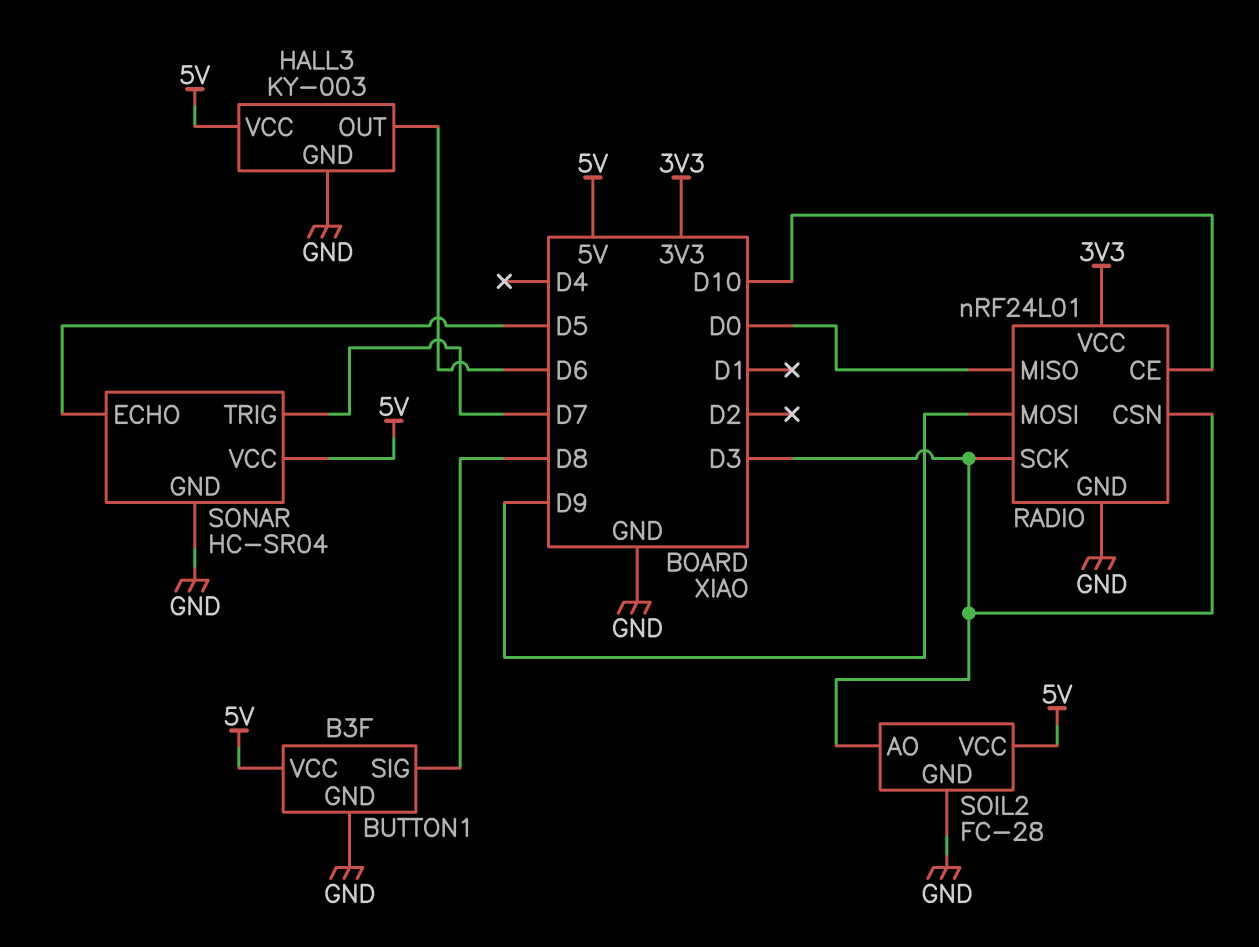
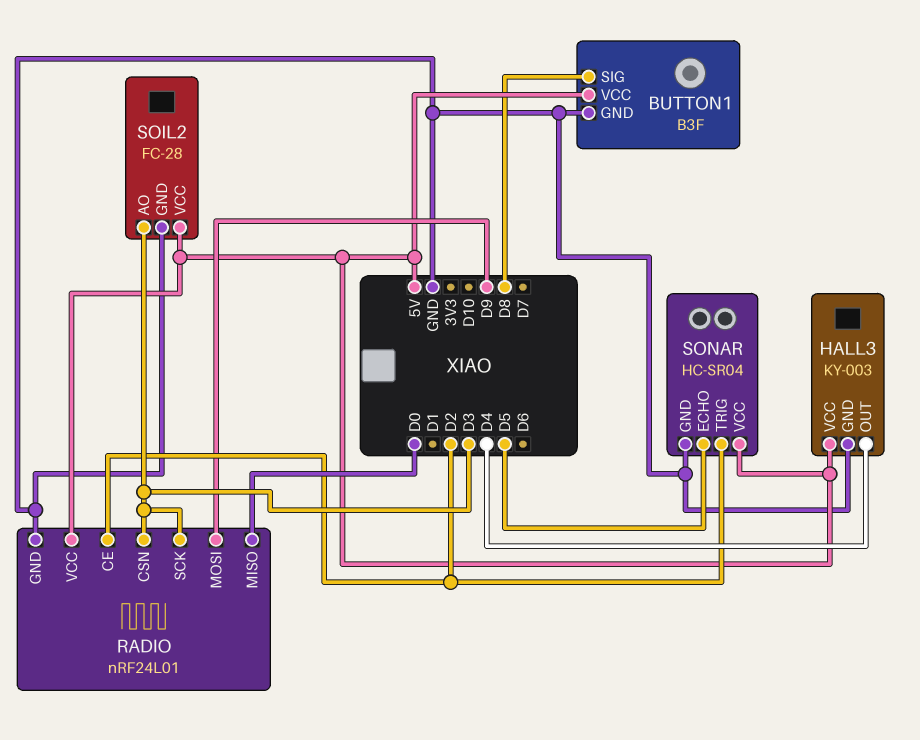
HALL3 pin OUT: D6 -> D4
RADIO pin CE: D10 -> D2
RADIO pin VCC: 3V3 -> 5V
SONAR pin TRIG: D7 -> D2

